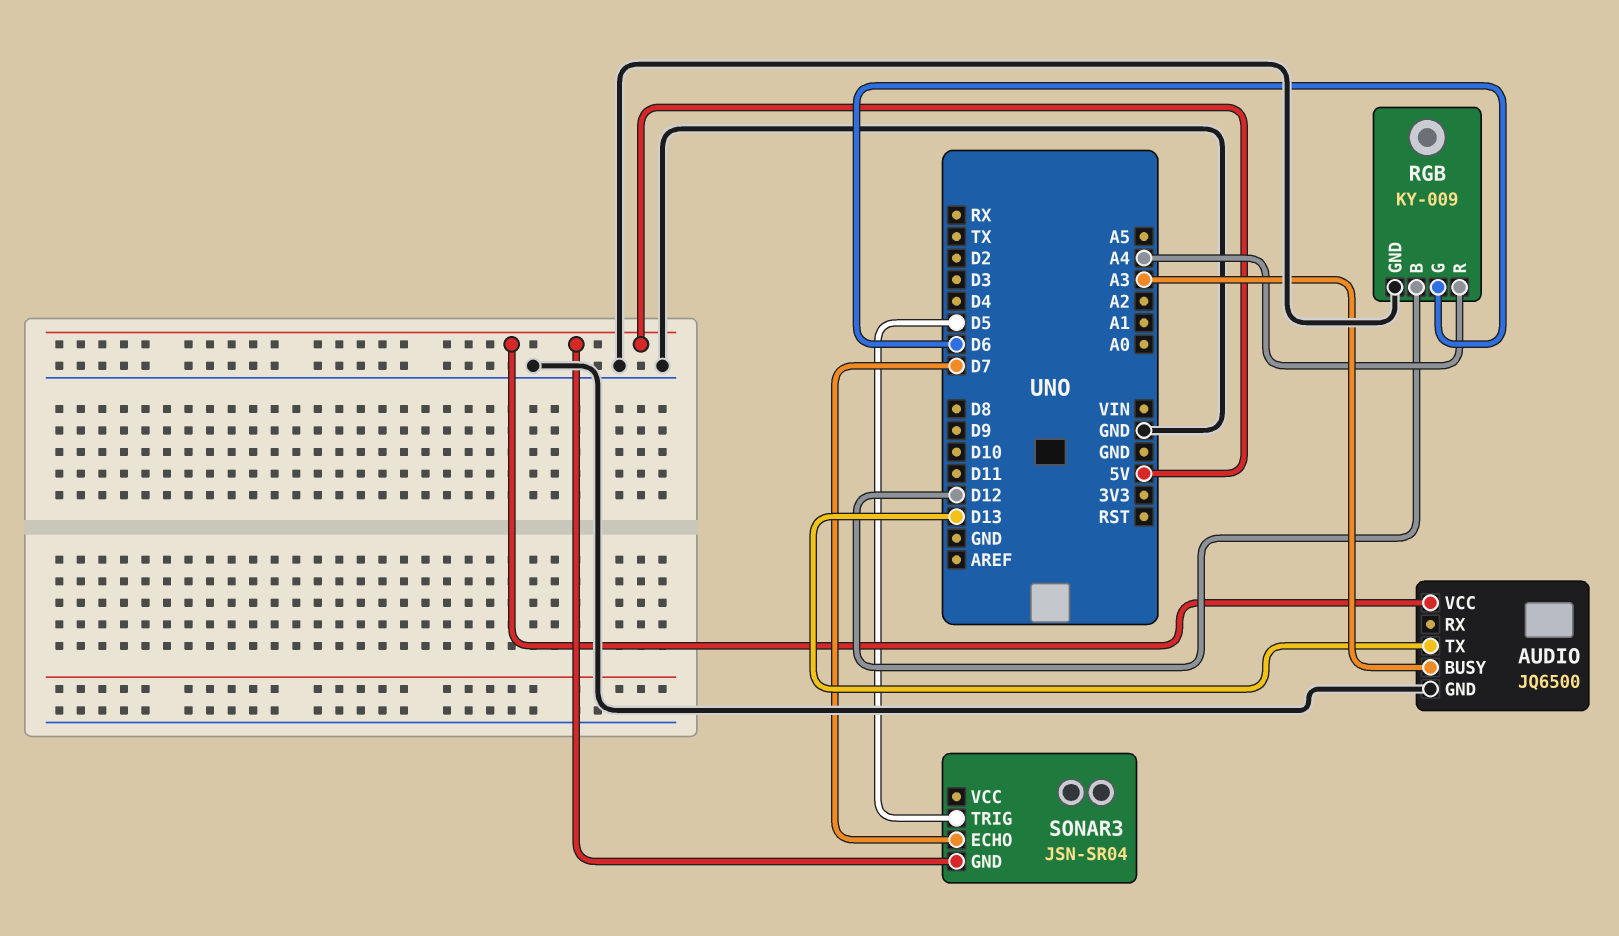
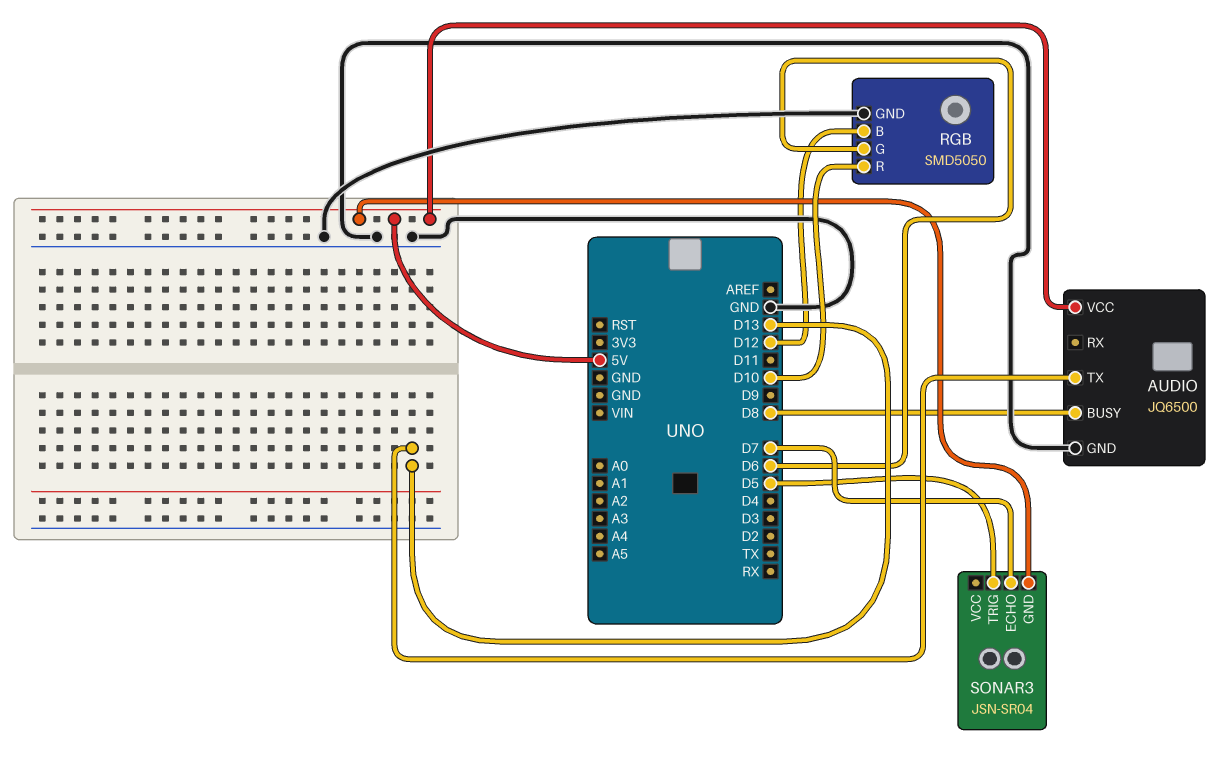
AUDIO pin BUSY: A3 -> D8
RGB: KY-009 -> SMD5050
RGB pin R: A4 -> D10

